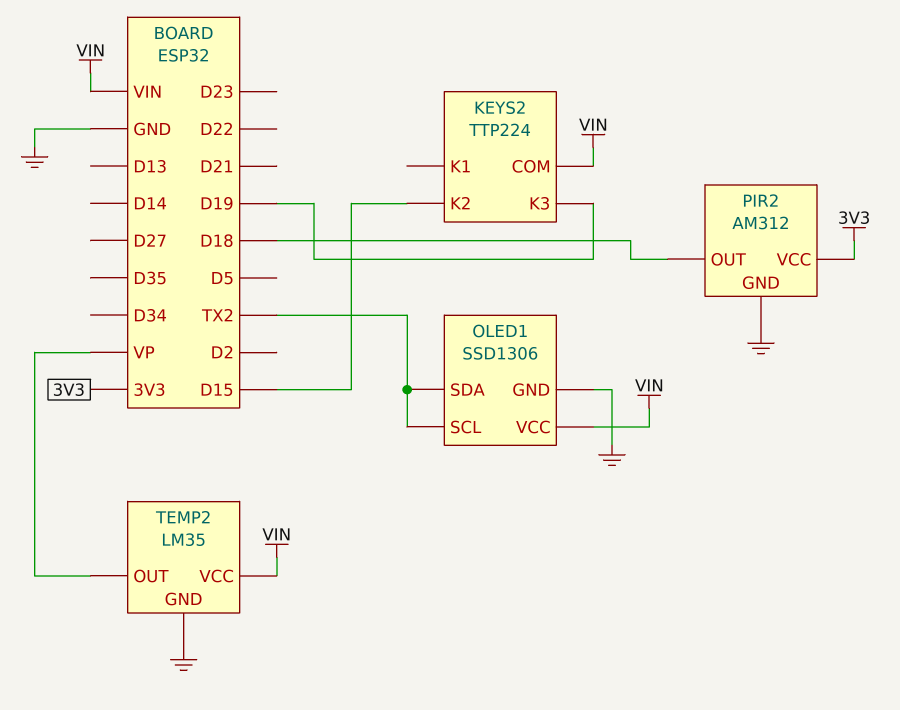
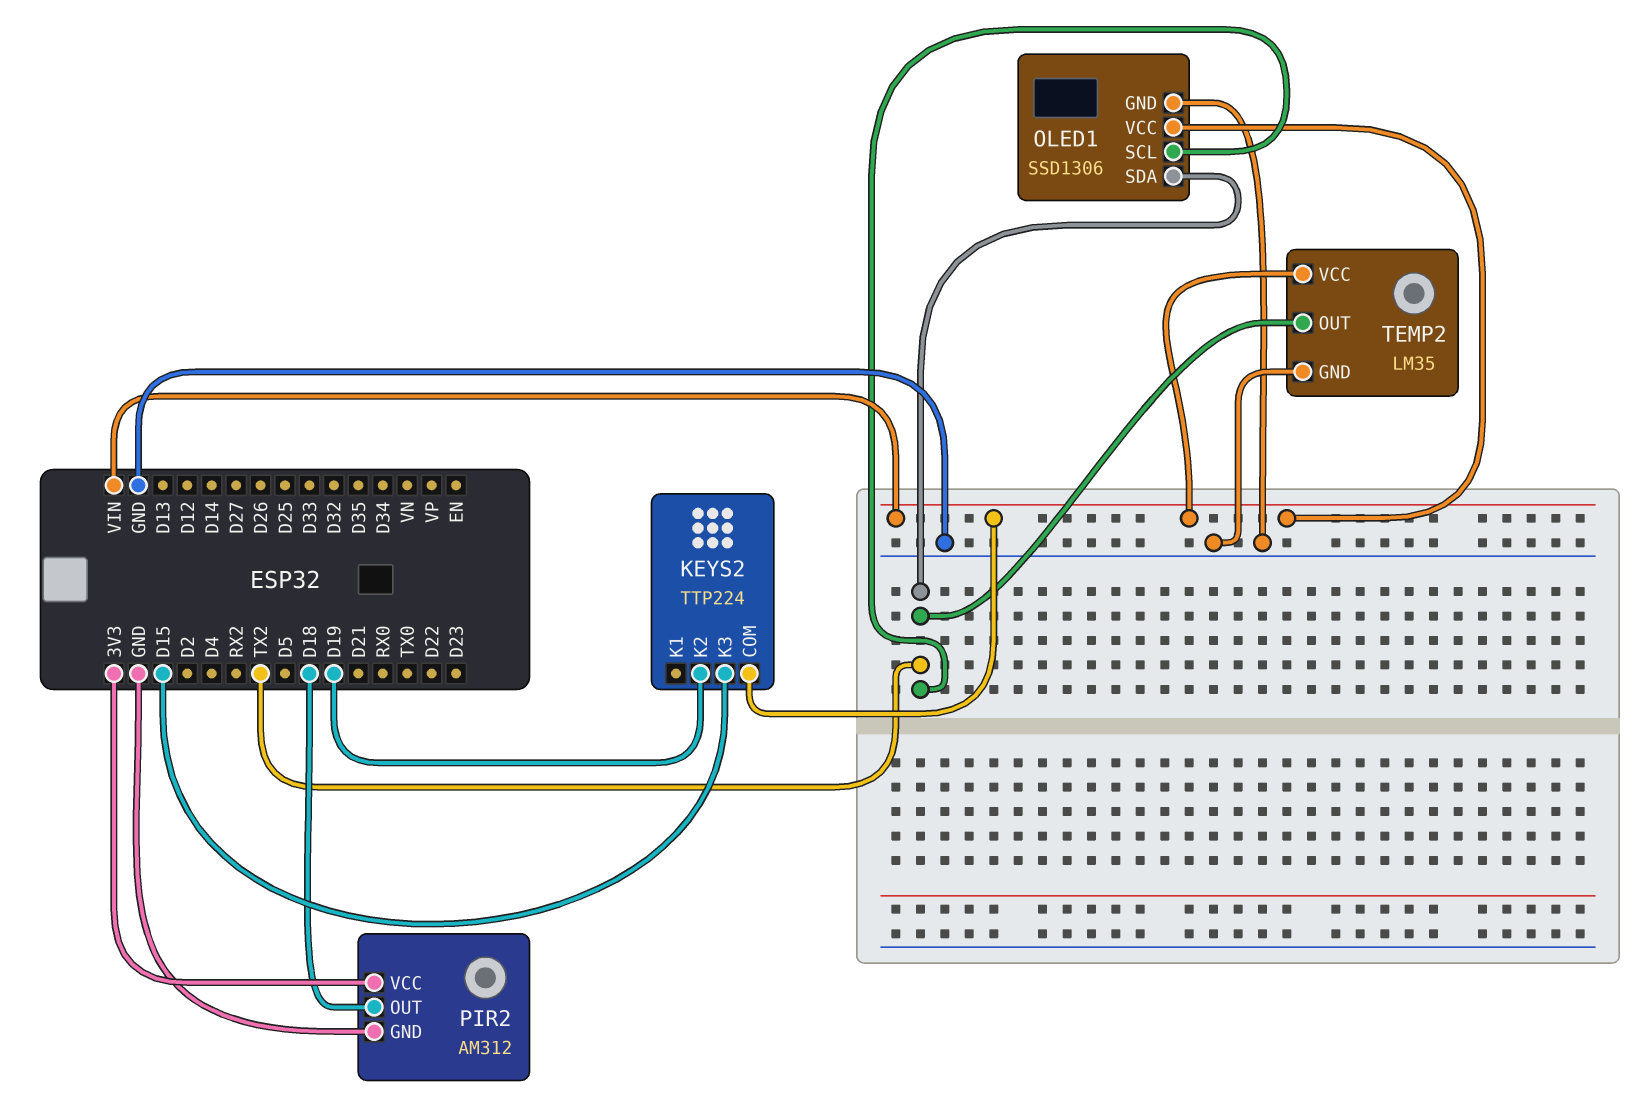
KEYS2 pin K2: D15 -> D19
KEYS2 pin K3: D19 -> D15
TEMP2 pin OUT: VP -> TX2

